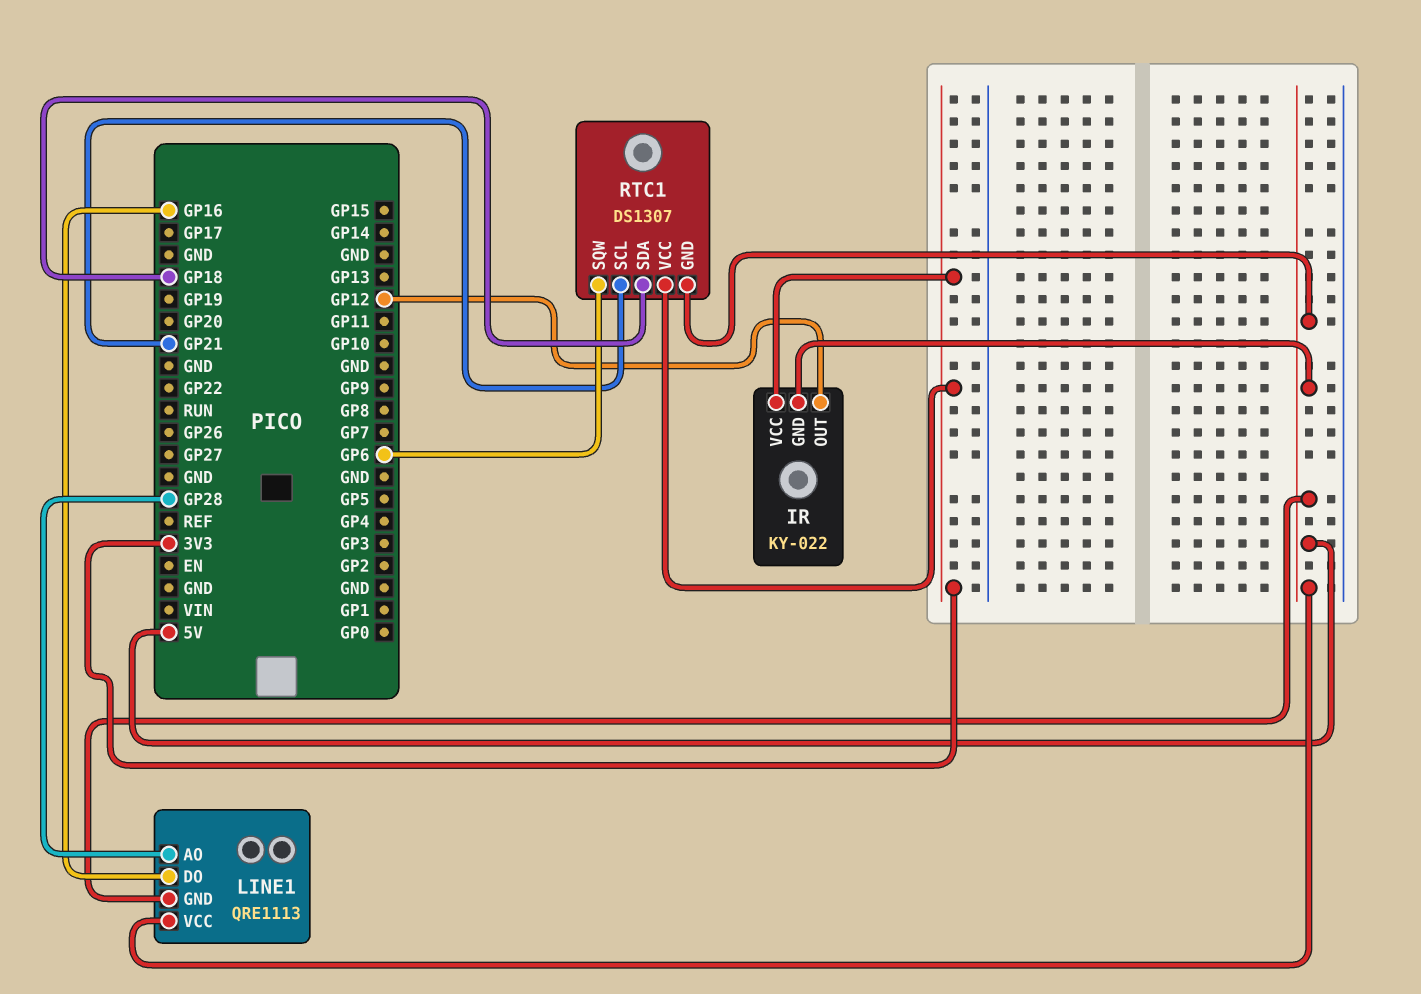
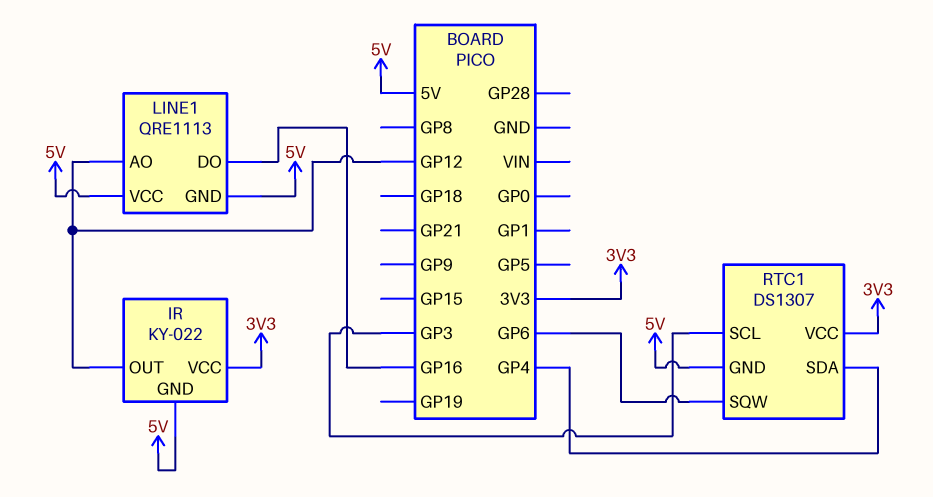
LINE1 pin AO: GP28 -> GP12
RTC1 pin SCL: GP21 -> GP3
RTC1 pin SDA: GP18 -> GP4

